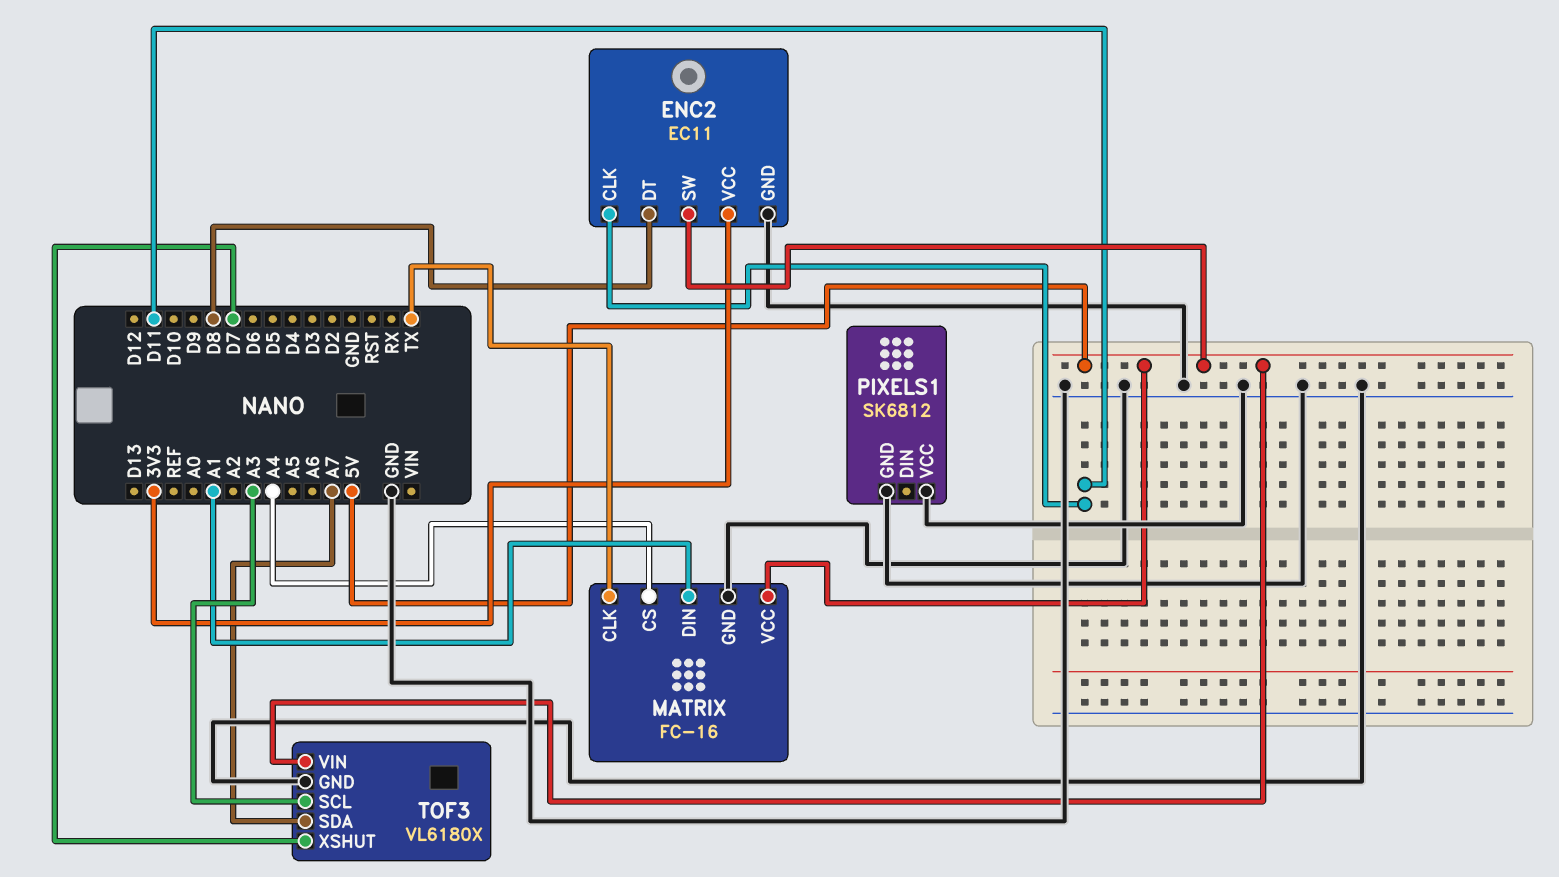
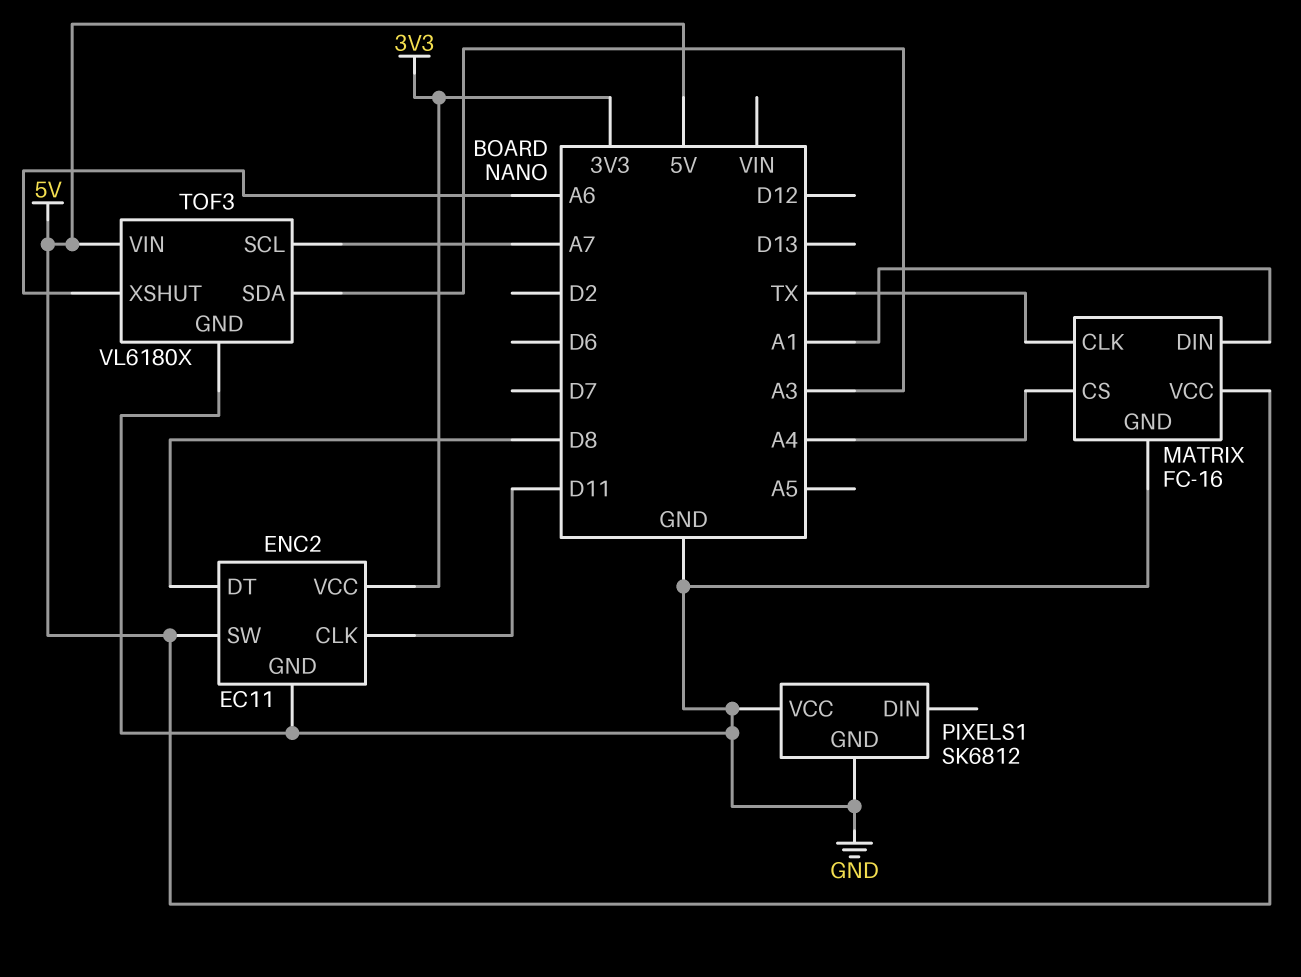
TOF3 pin SCL: A3 -> A7
TOF3 pin SDA: A7 -> A3
TOF3 pin XSHUT: D7 -> A6

